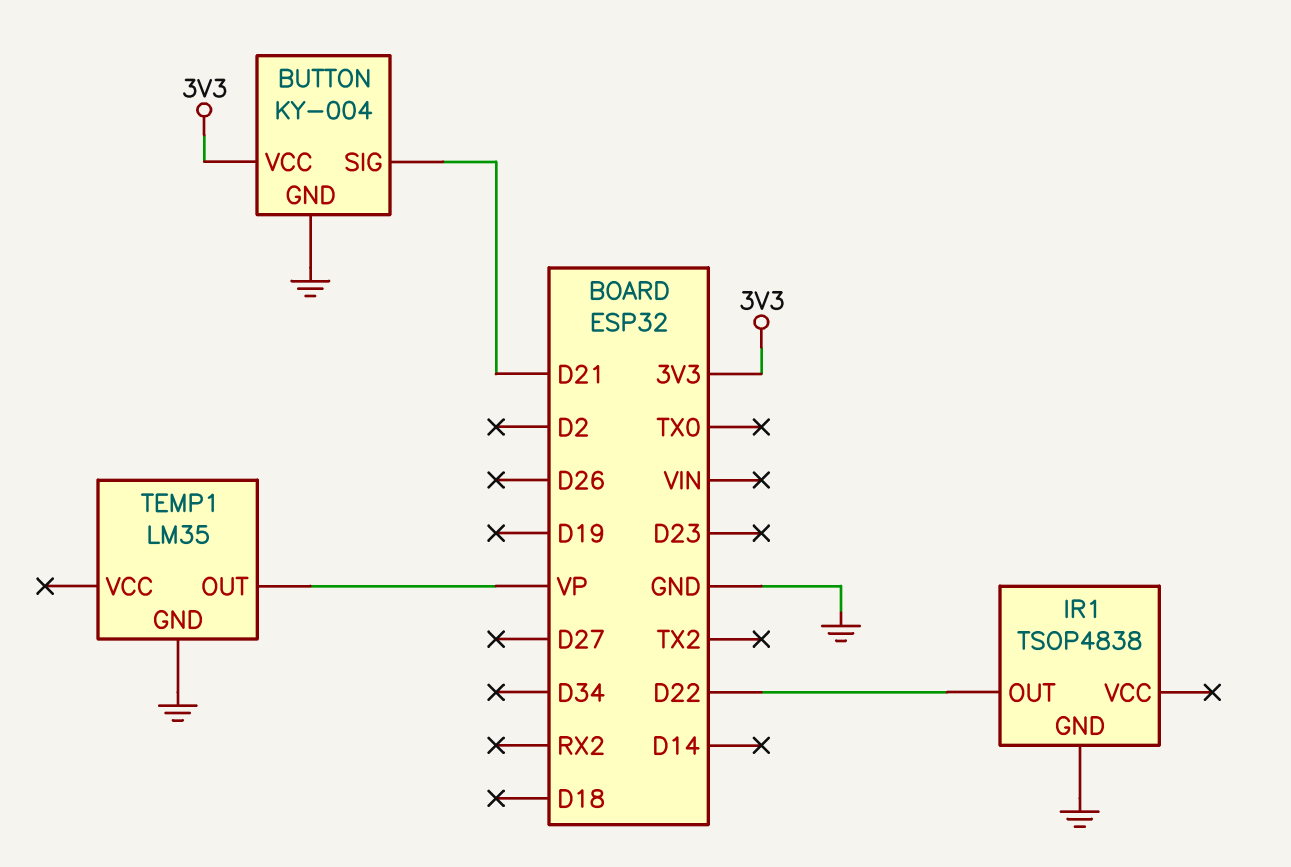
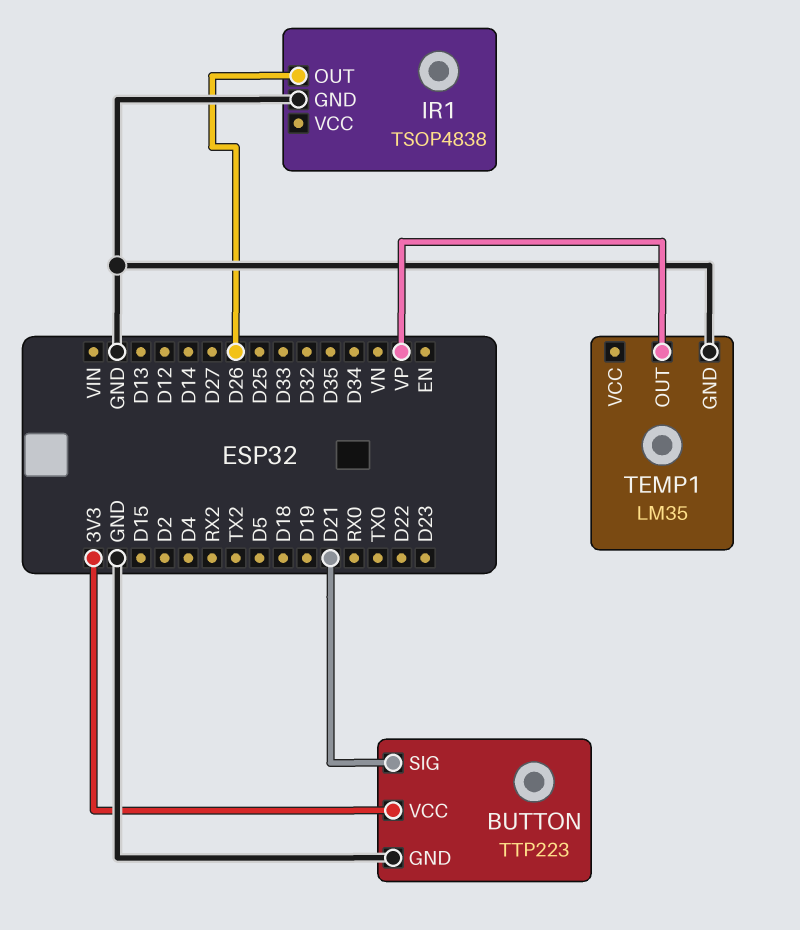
BUTTON: KY-004 -> TTP223
IR1 pin OUT: D22 -> D26

